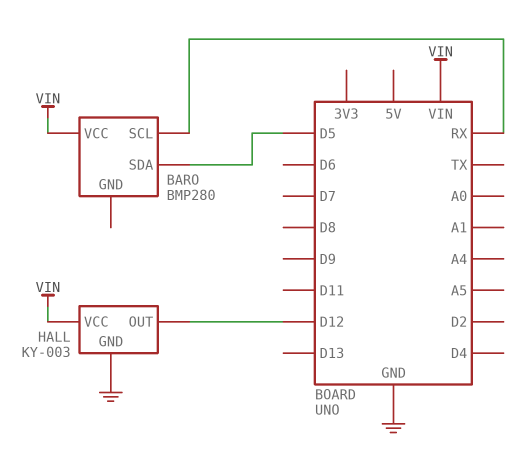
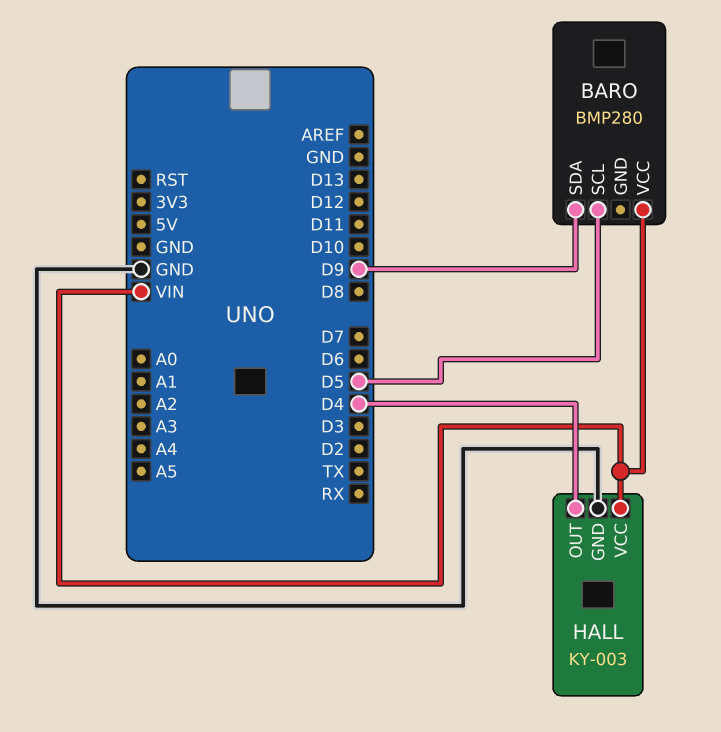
BARO pin SCL: RX -> D5
BARO pin SDA: D5 -> D9
HALL pin OUT: D12 -> D4

